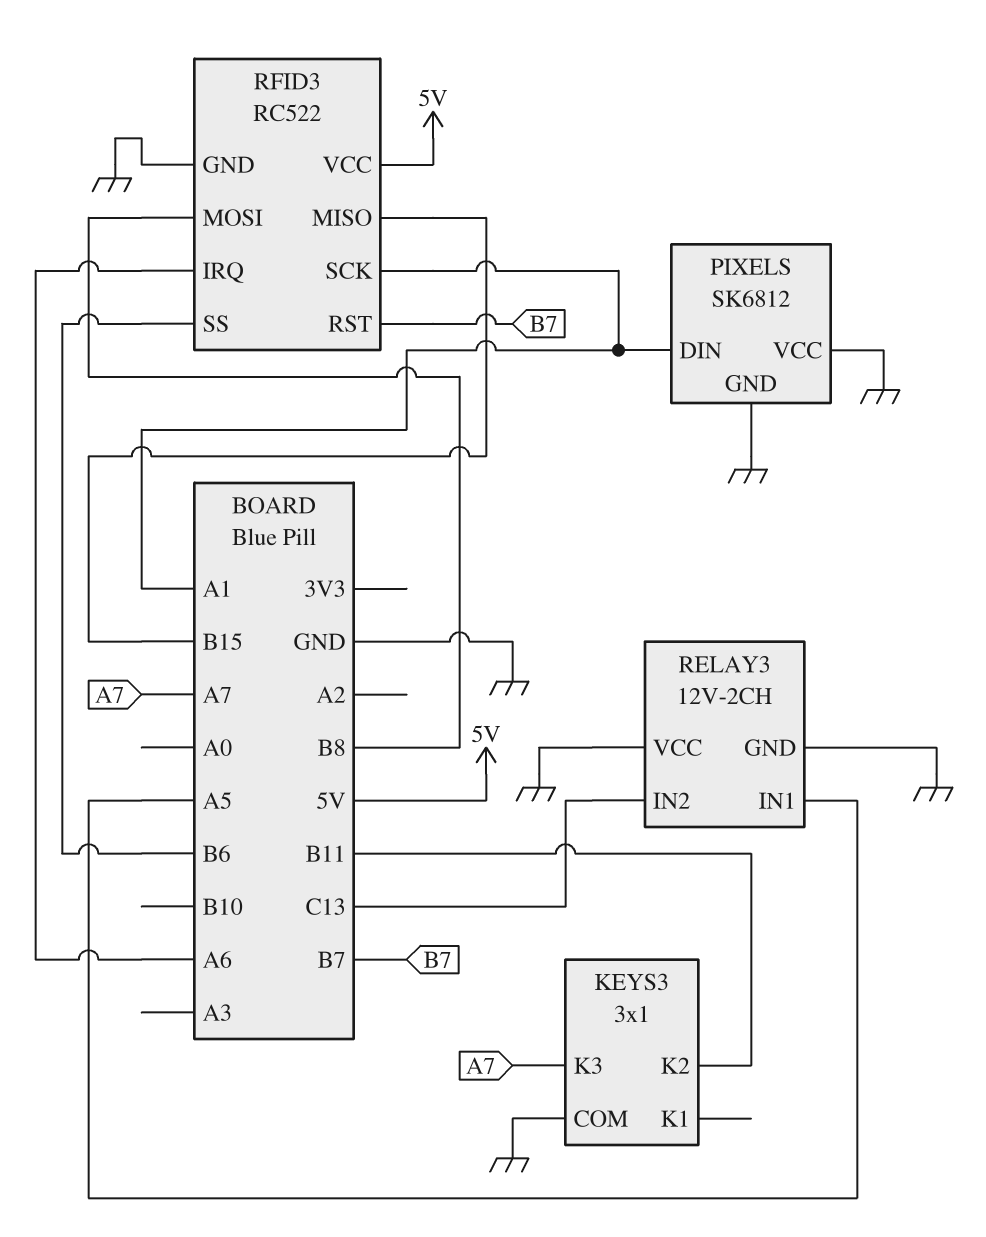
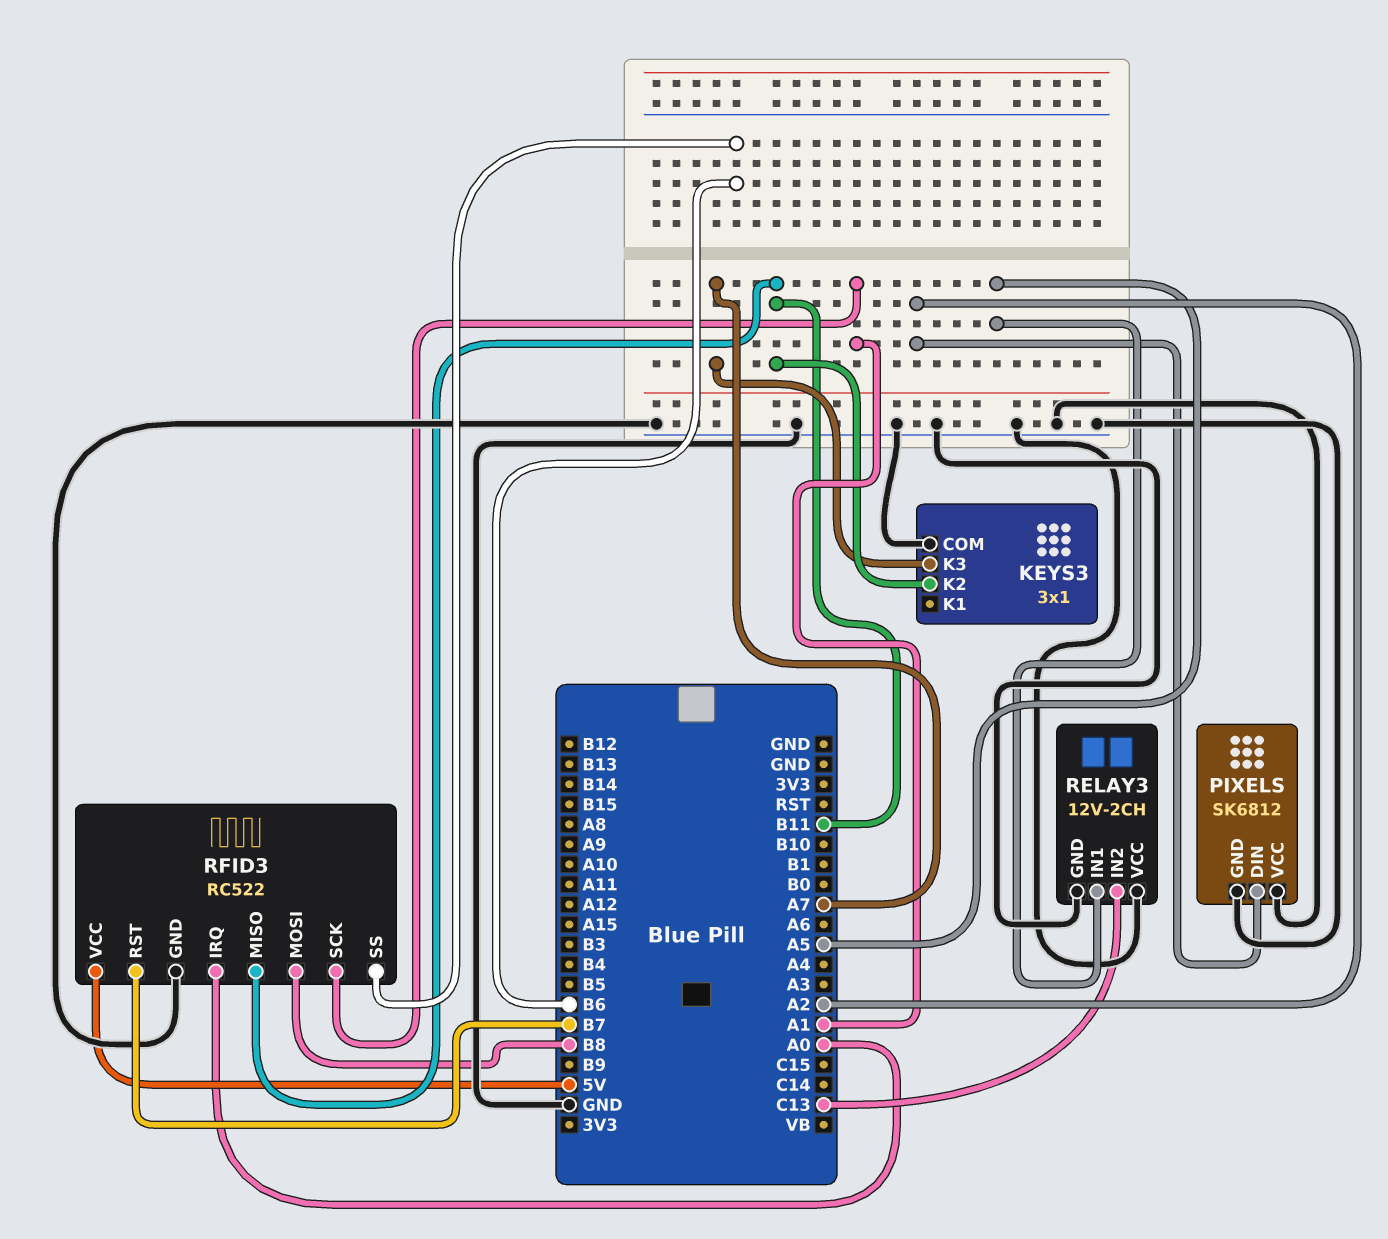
PIXELS pin DIN: A1 -> A2
RFID3 pin IRQ: A6 -> A0
RFID3 pin MISO: B15 -> B11

